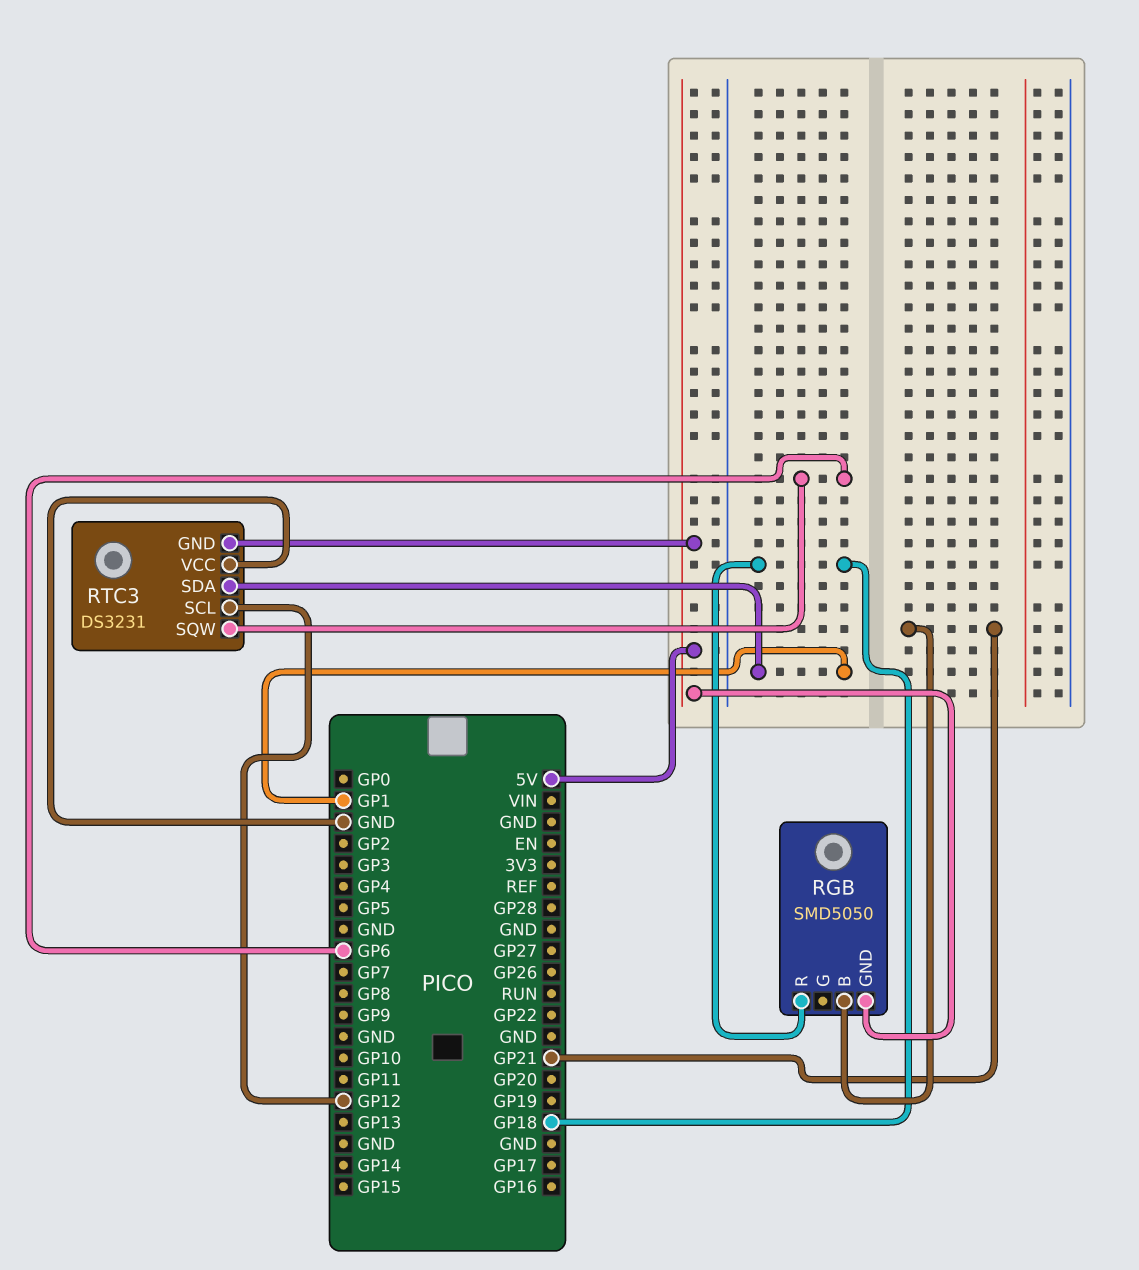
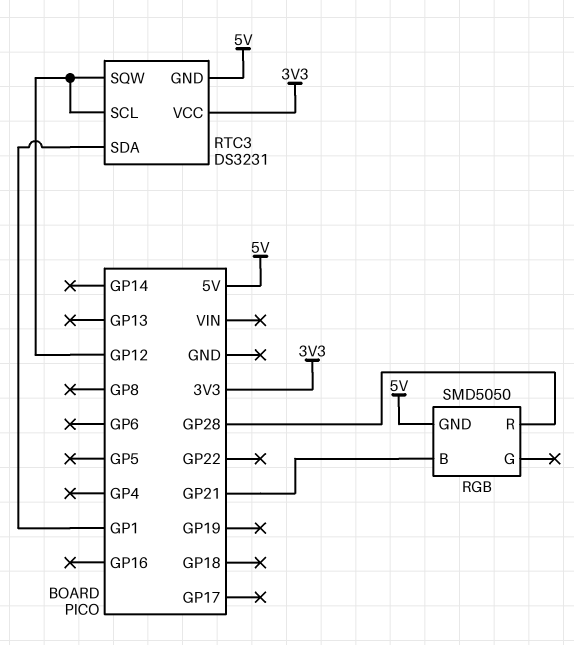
RGB pin R: GP18 -> GP28
RTC3 pin SQW: GP6 -> GP12
RTC3 pin VCC: GND -> 3V3

